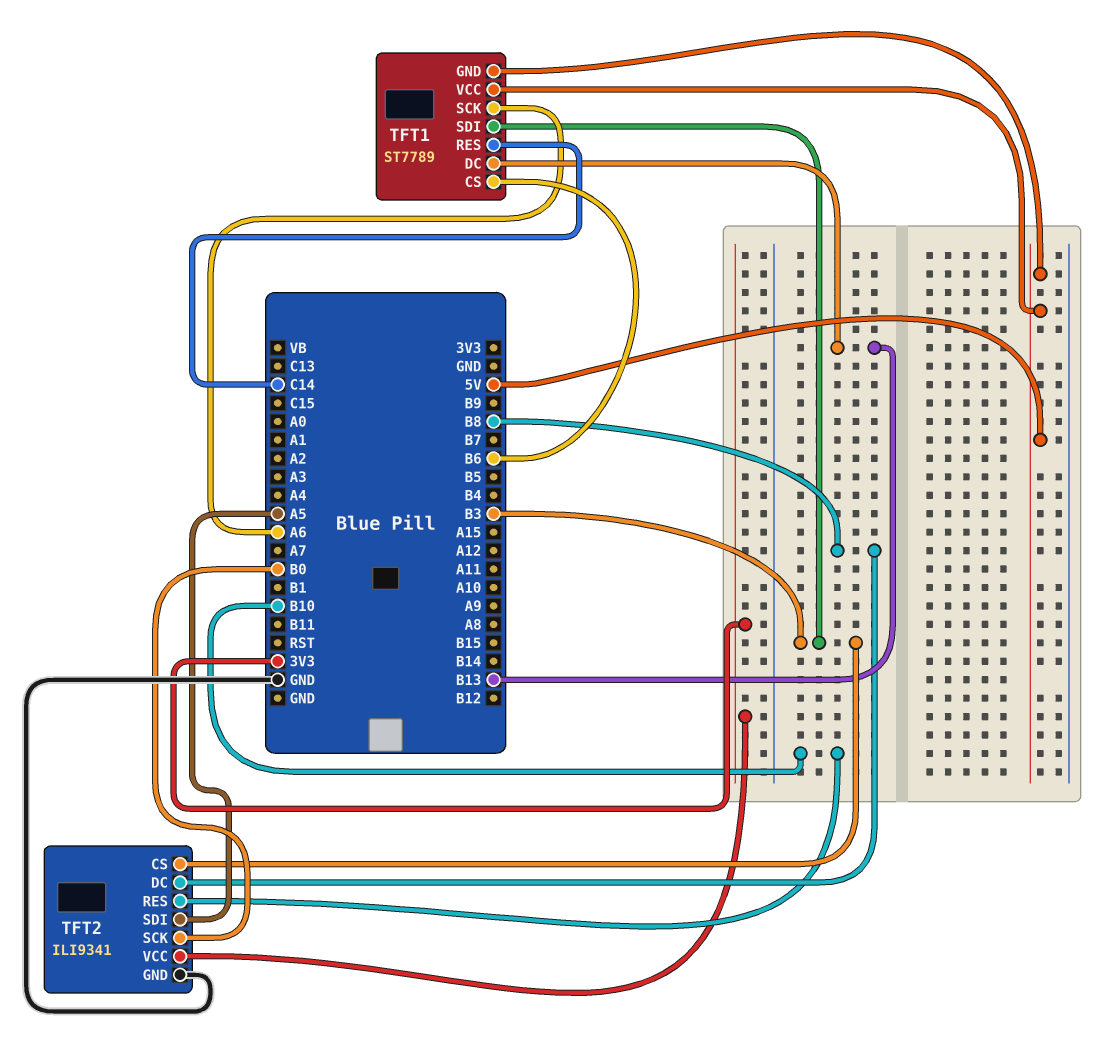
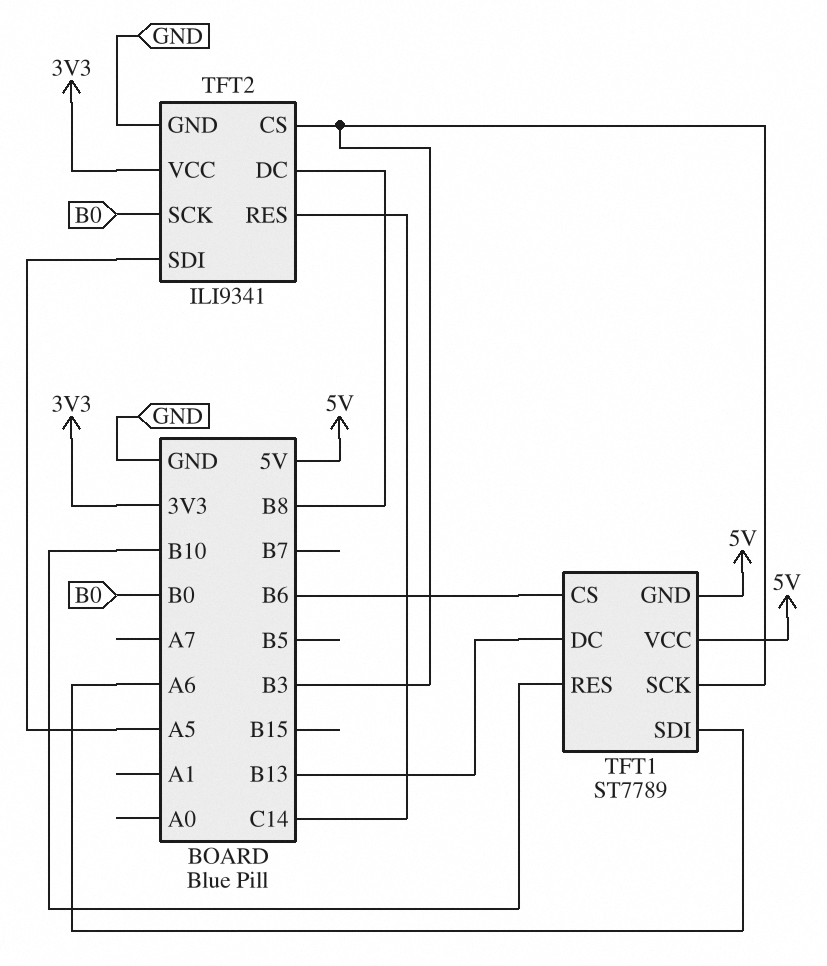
TFT1 pin RES: C14 -> B10
TFT1 pin SCK: A6 -> B3
TFT1 pin SDI: B3 -> A6
TFT2 pin RES: B10 -> C14

